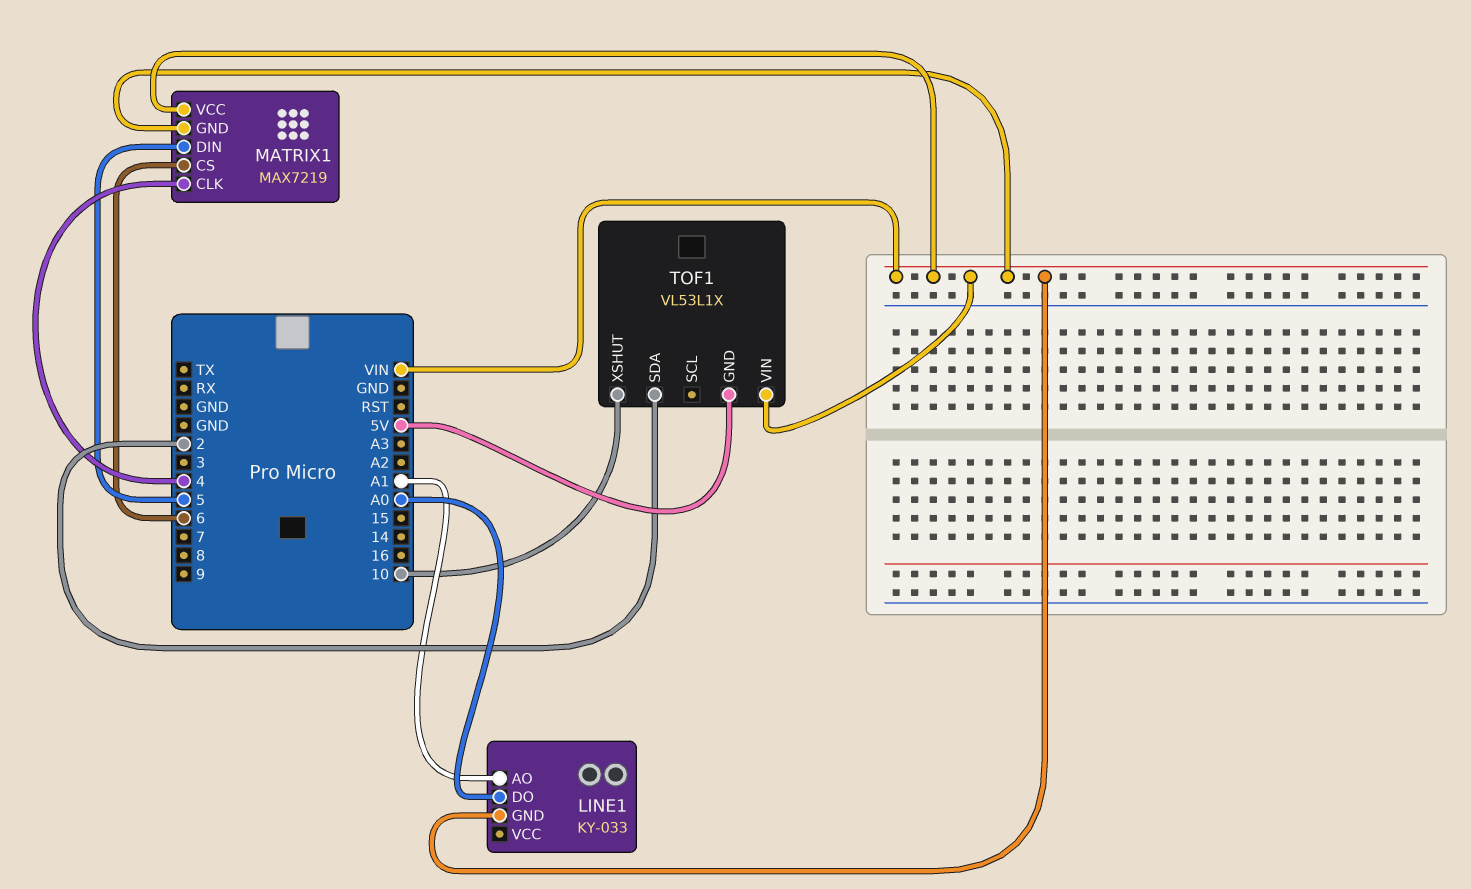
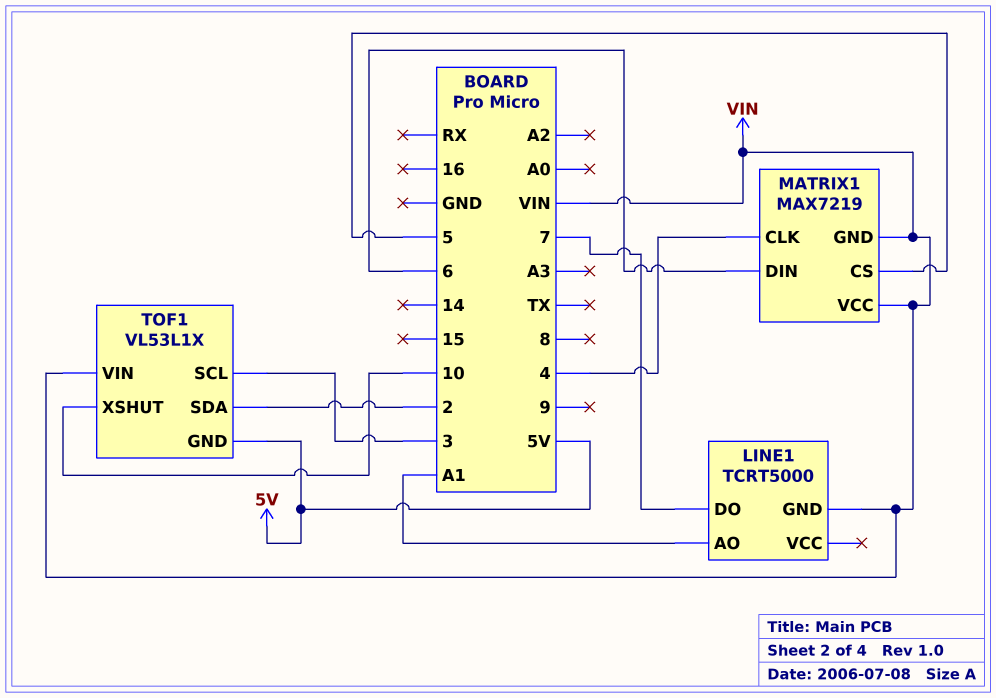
LINE1: KY-033 -> TCRT5000
LINE1 pin DO: A0 -> 7
MATRIX1 pin CS: 6 -> 5
MATRIX1 pin DIN: 5 -> 6
TOF1 pin SCL: none -> 3

